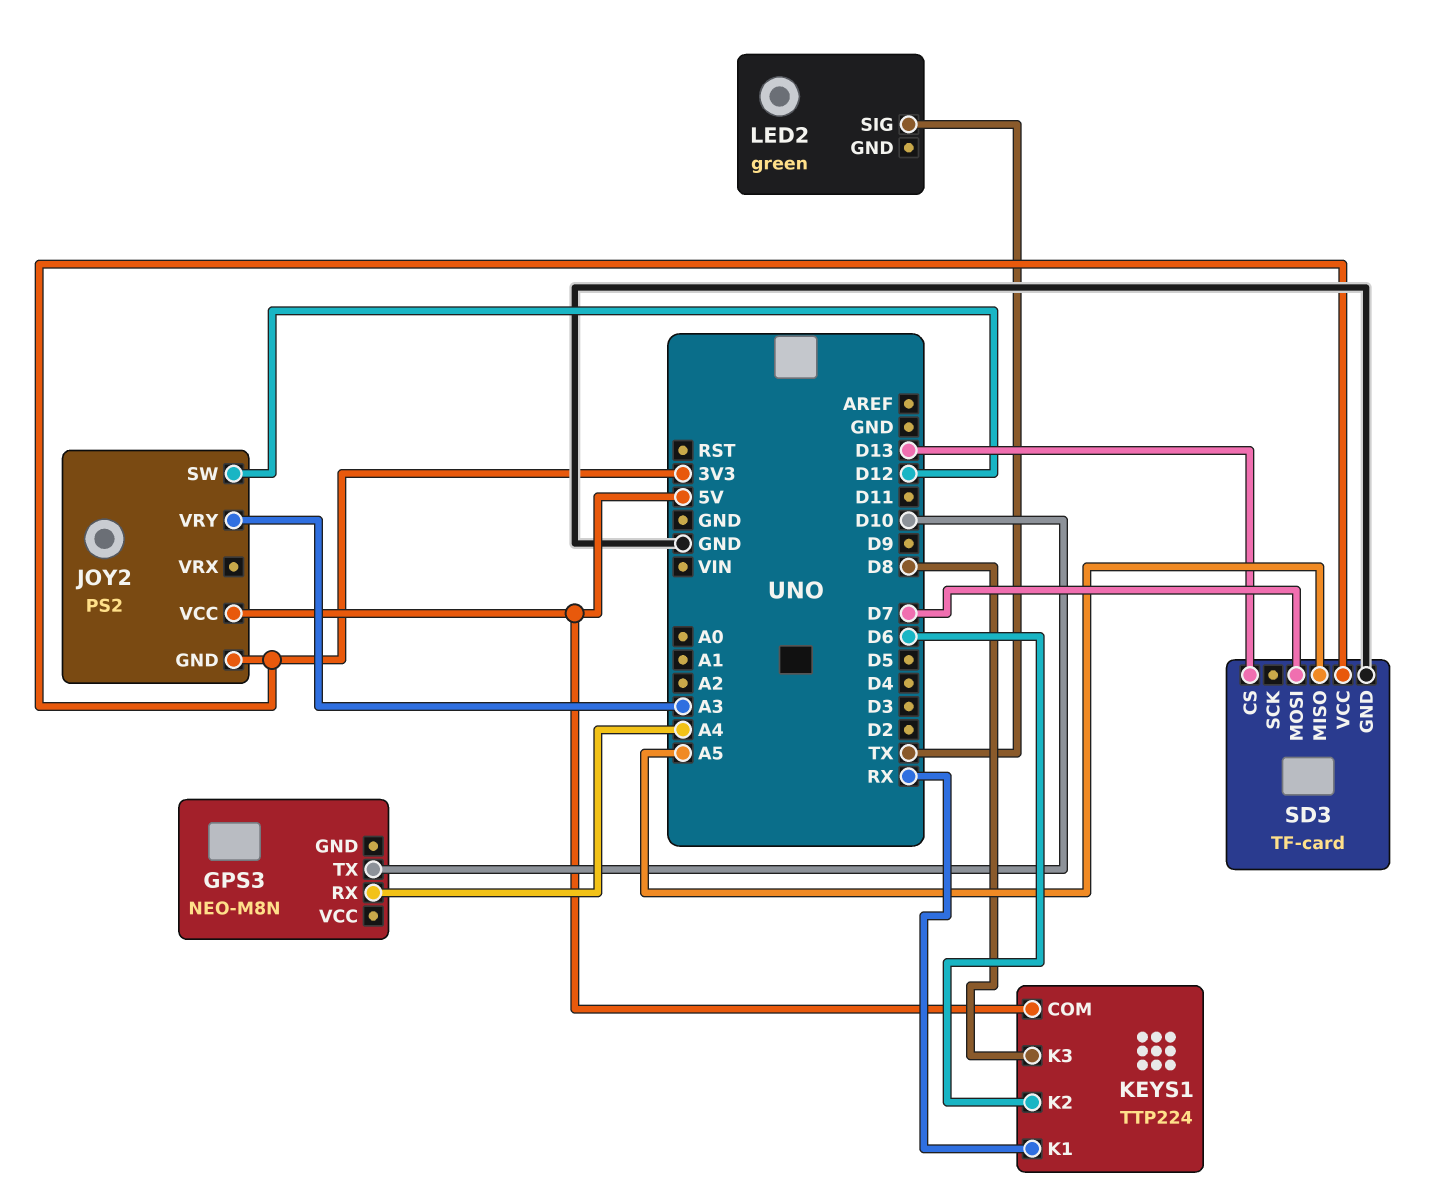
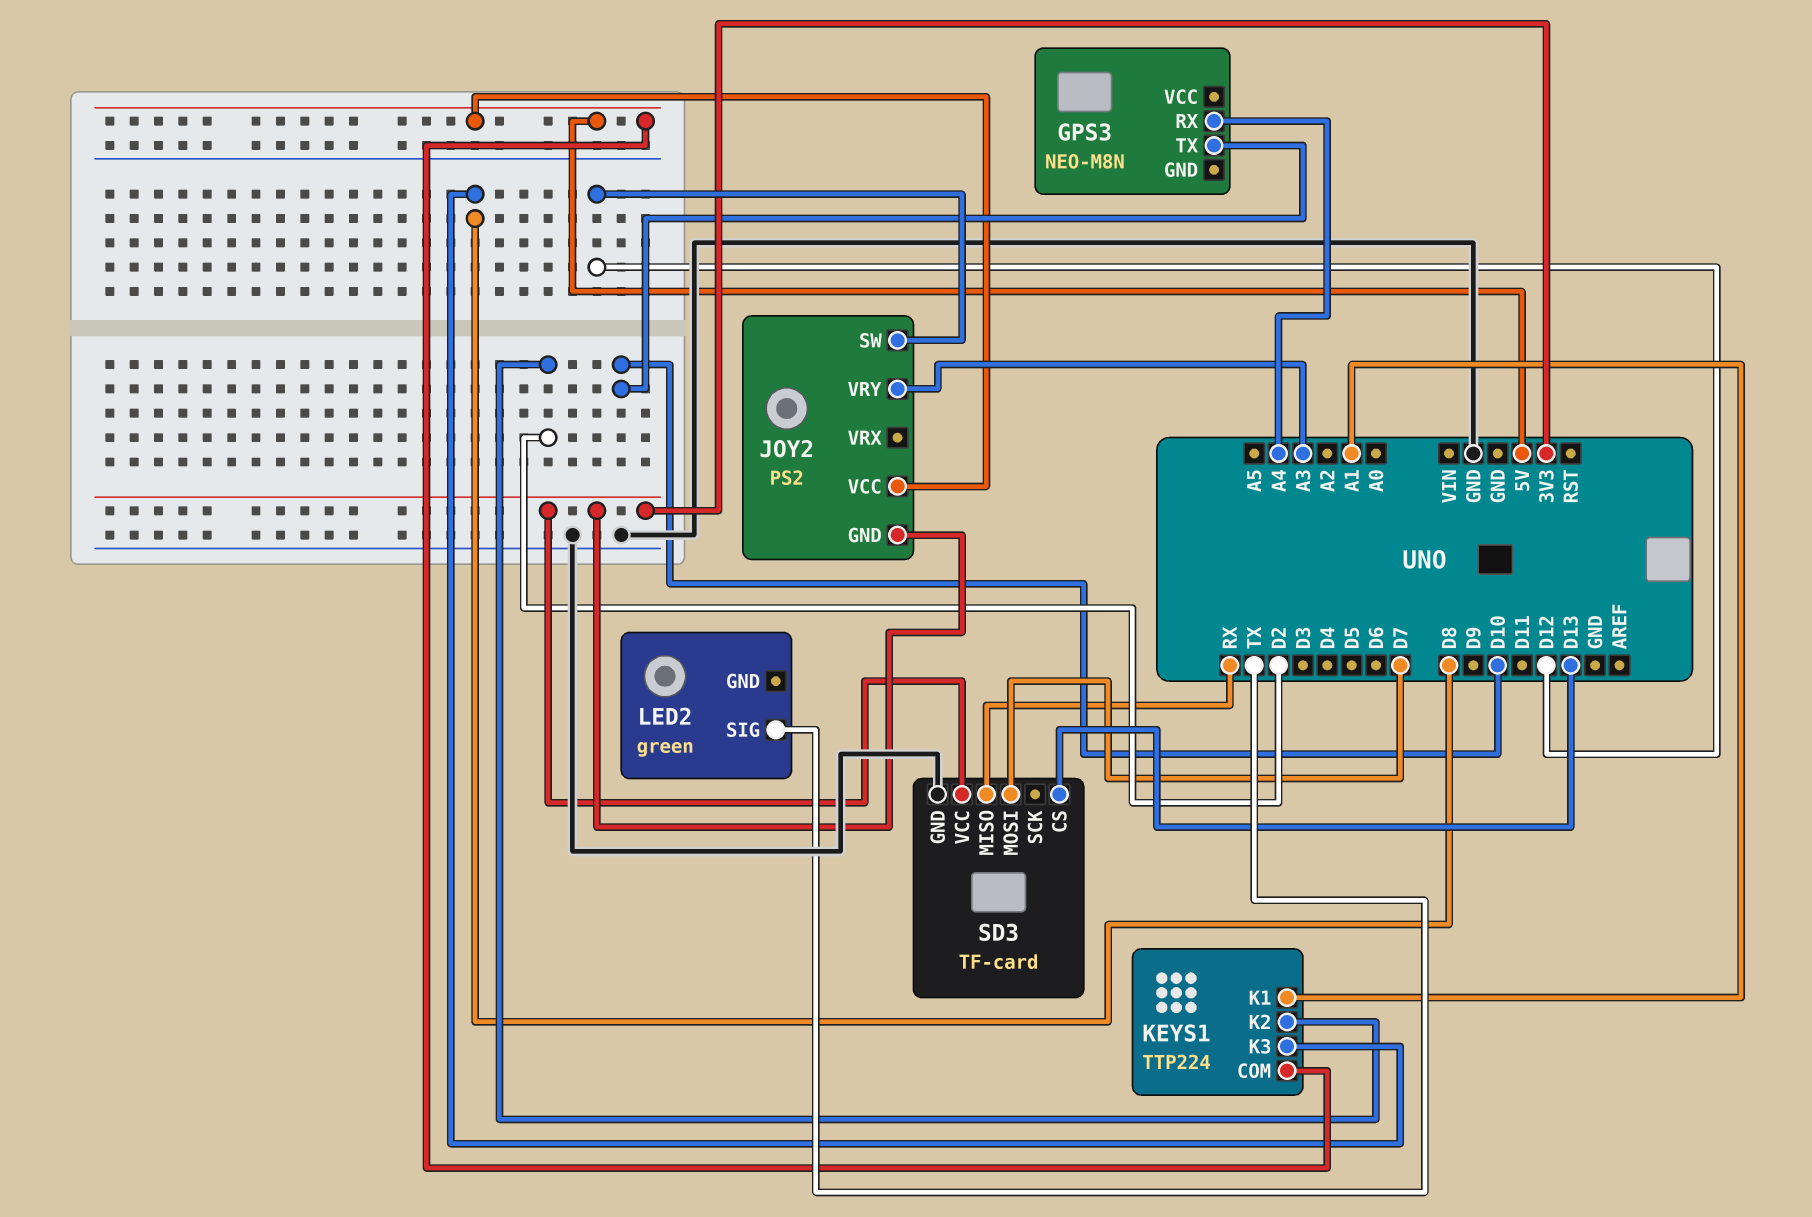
KEYS1 pin K1: RX -> A1
KEYS1 pin K2: D6 -> D2
SD3 pin MISO: A5 -> RX

